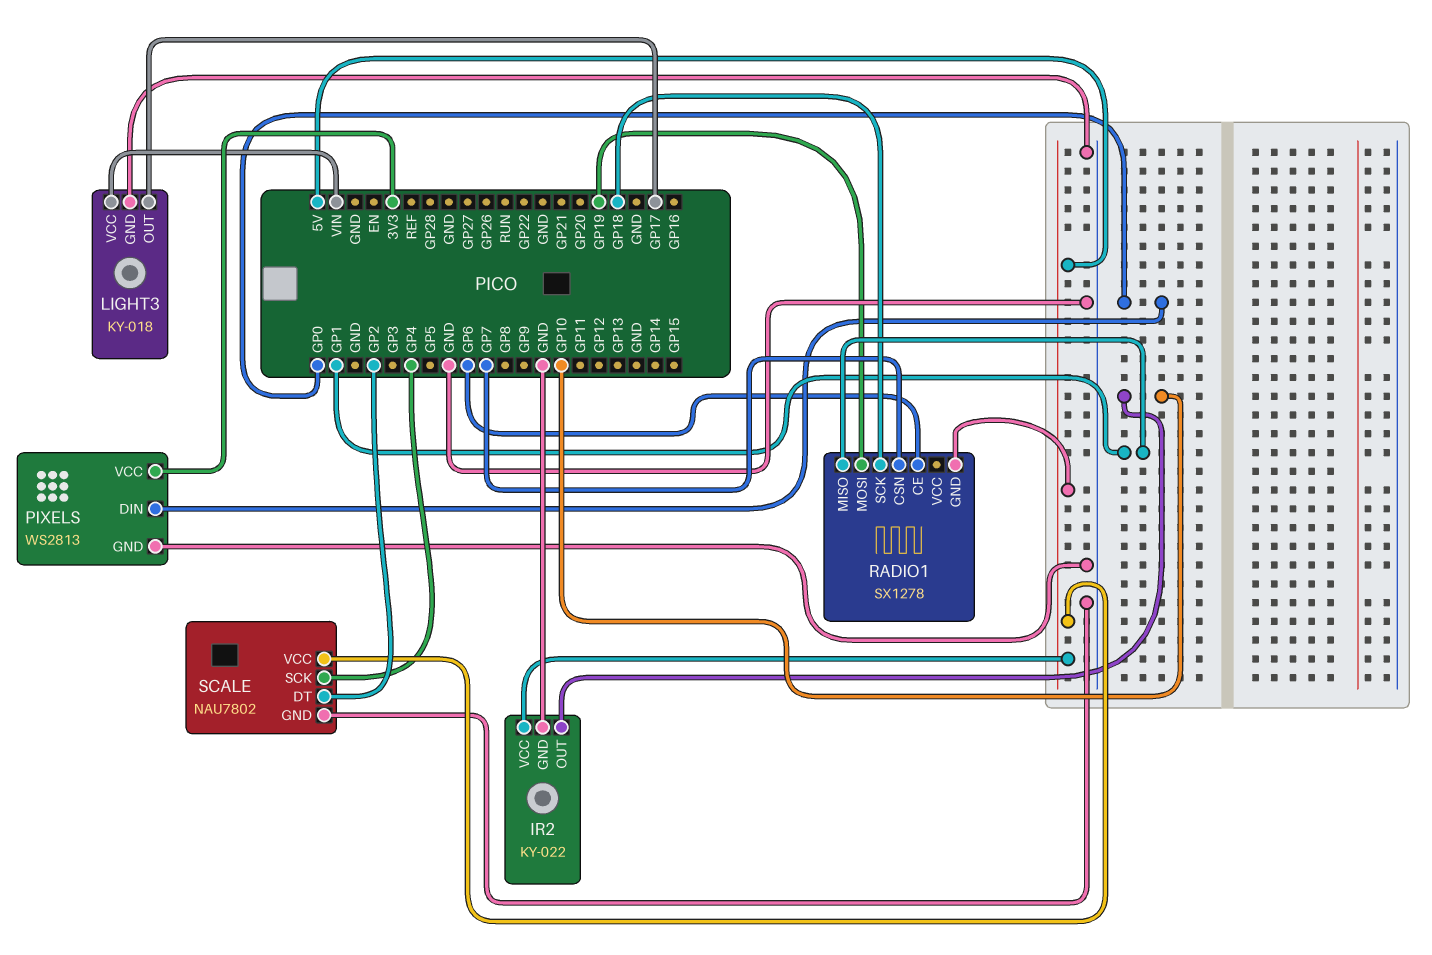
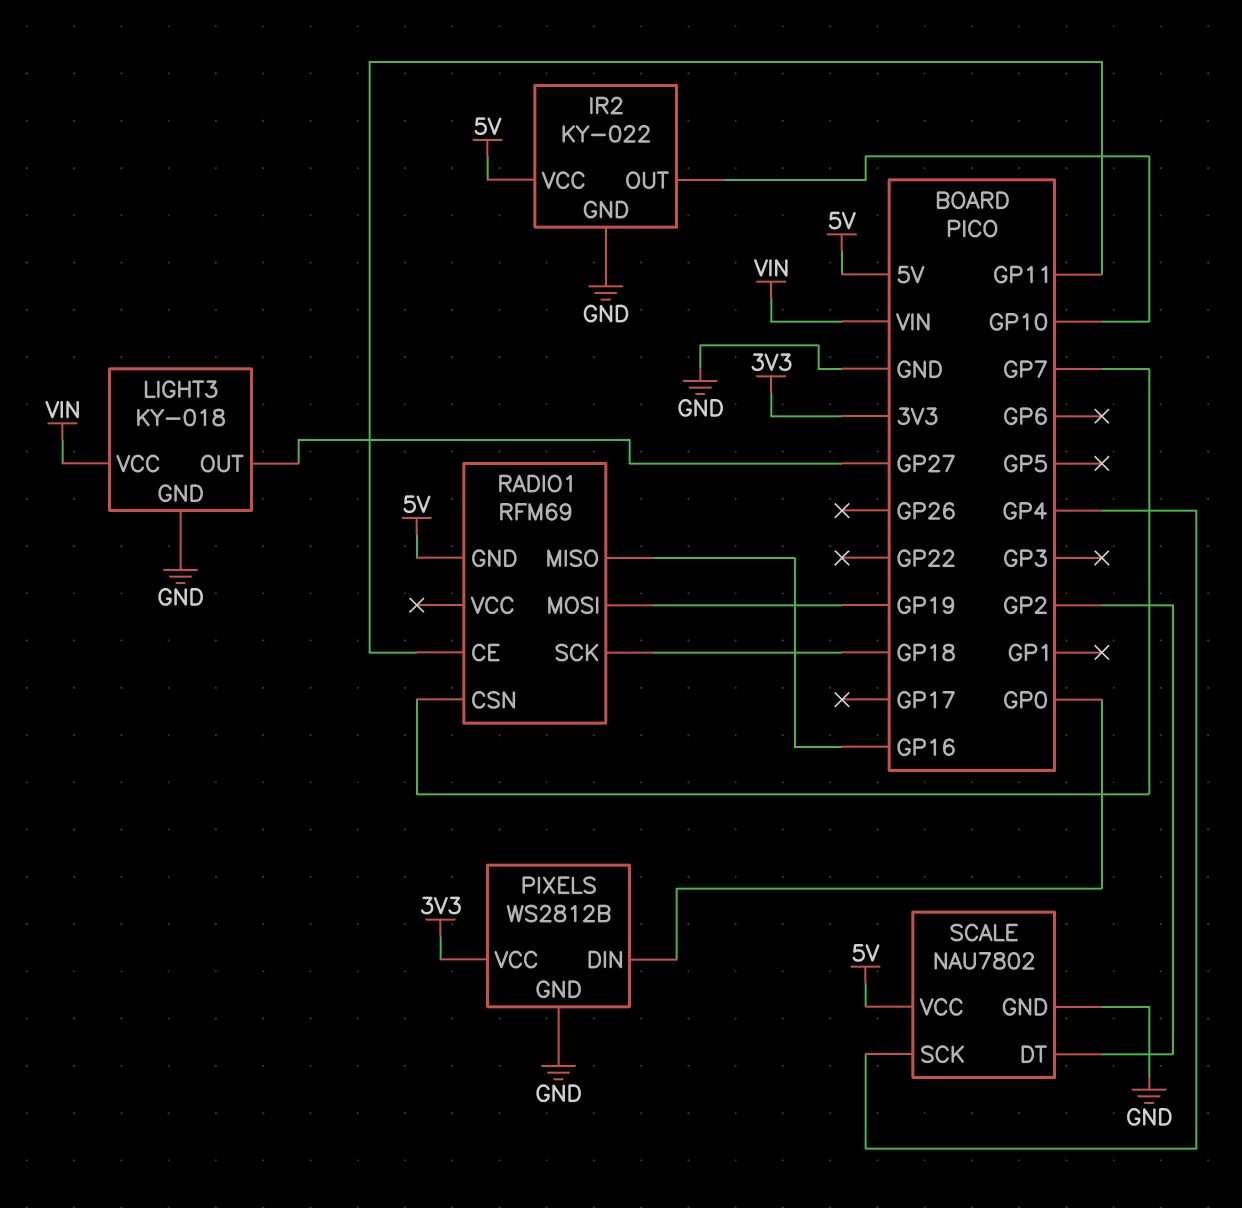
LIGHT3 pin OUT: GP17 -> GP27
PIXELS: WS2813 -> WS2812B
RADIO1: SX1278 -> RFM69
RADIO1 pin CE: GP6 -> GP11
RADIO1 pin MISO: GP1 -> GP16

